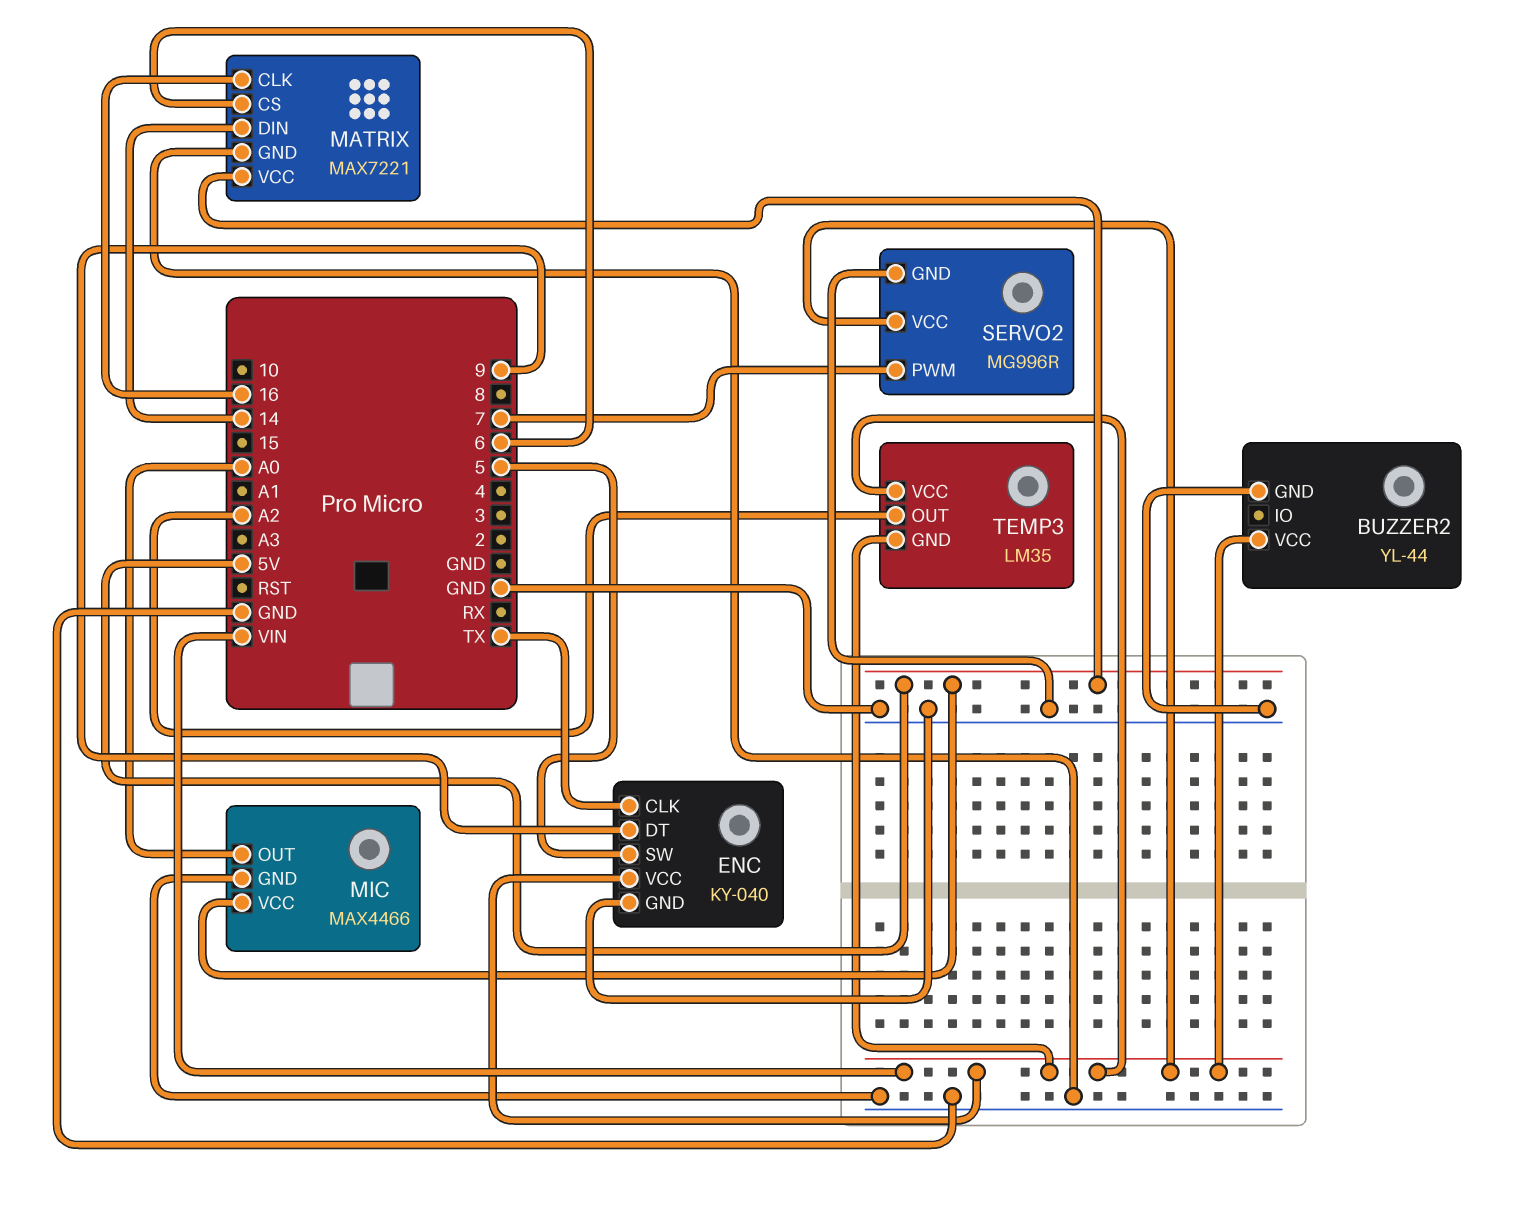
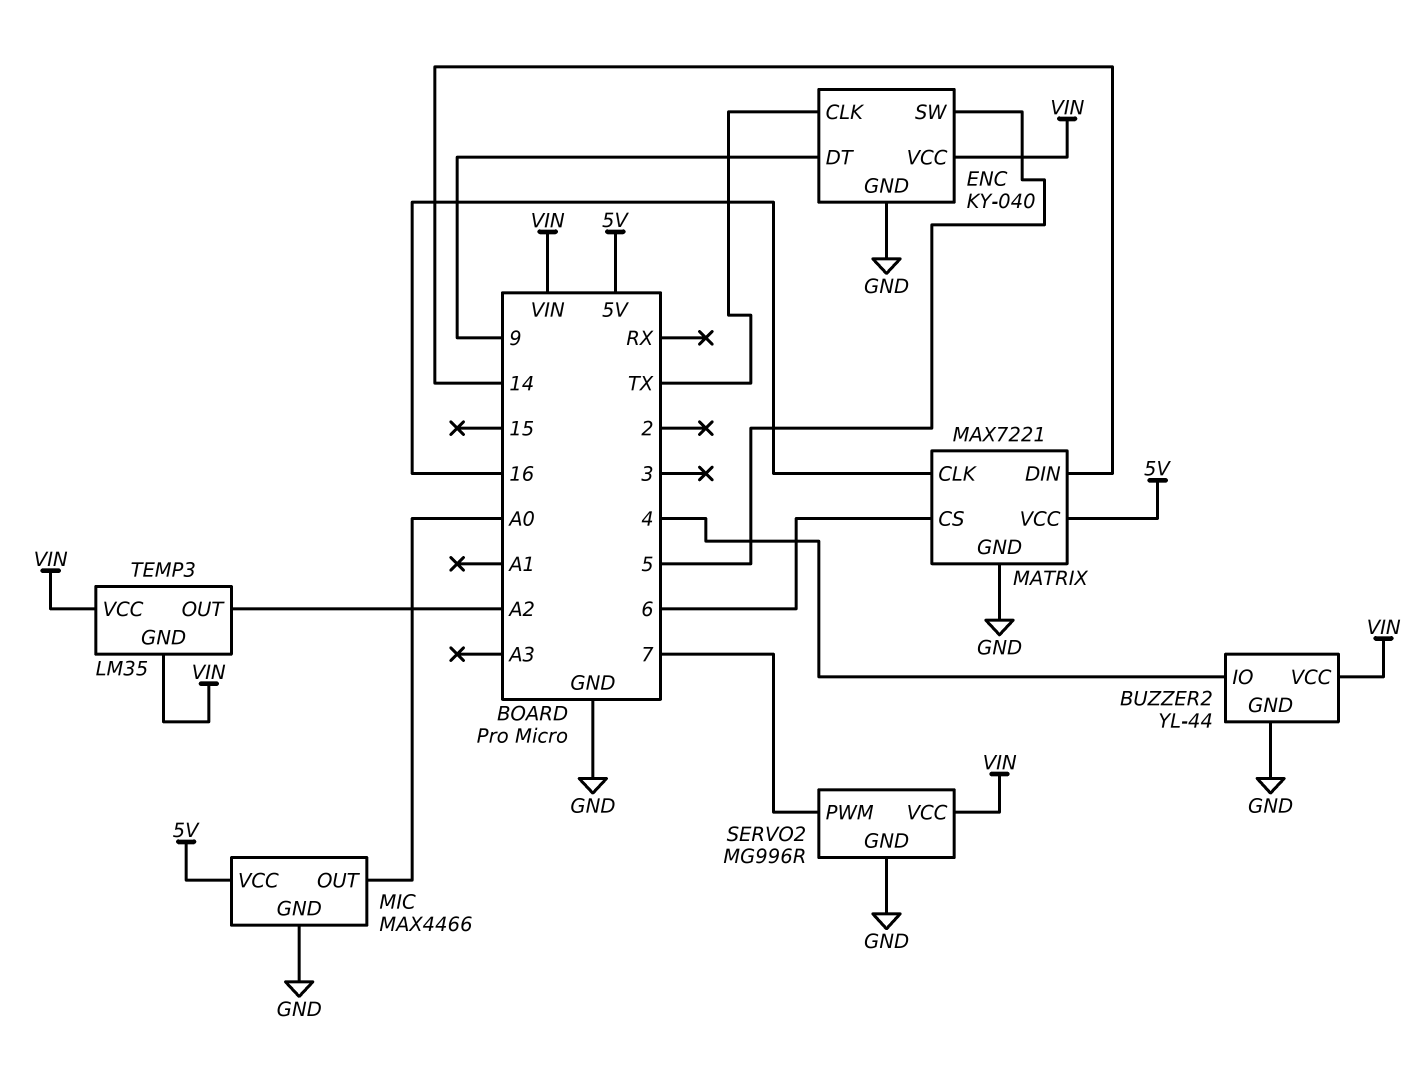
BUZZER2 pin IO: none -> 4

